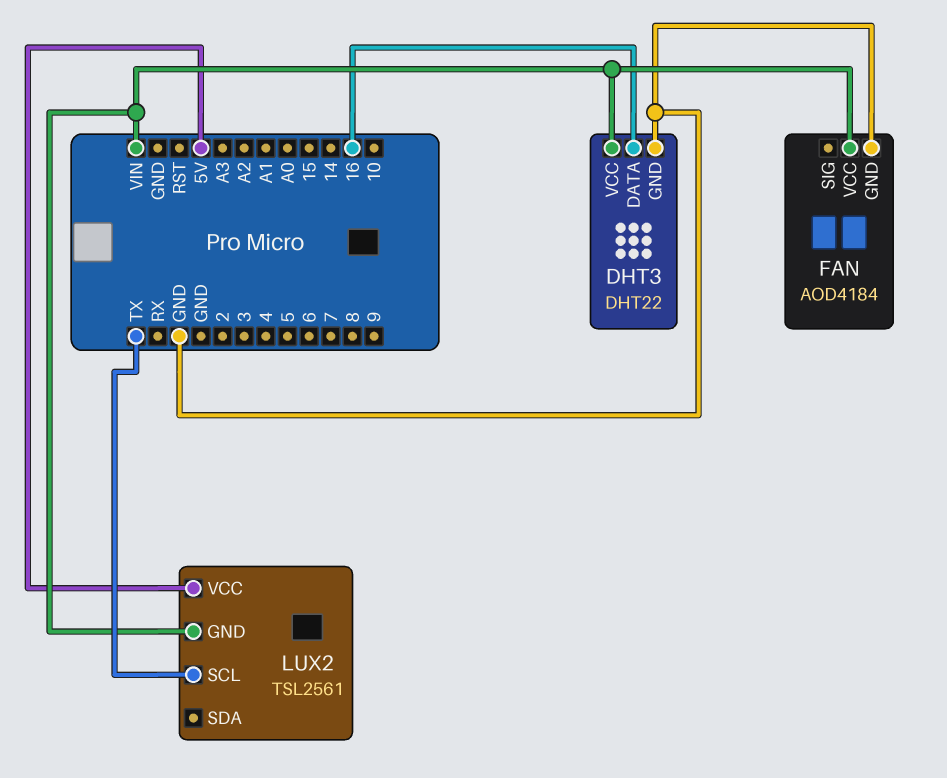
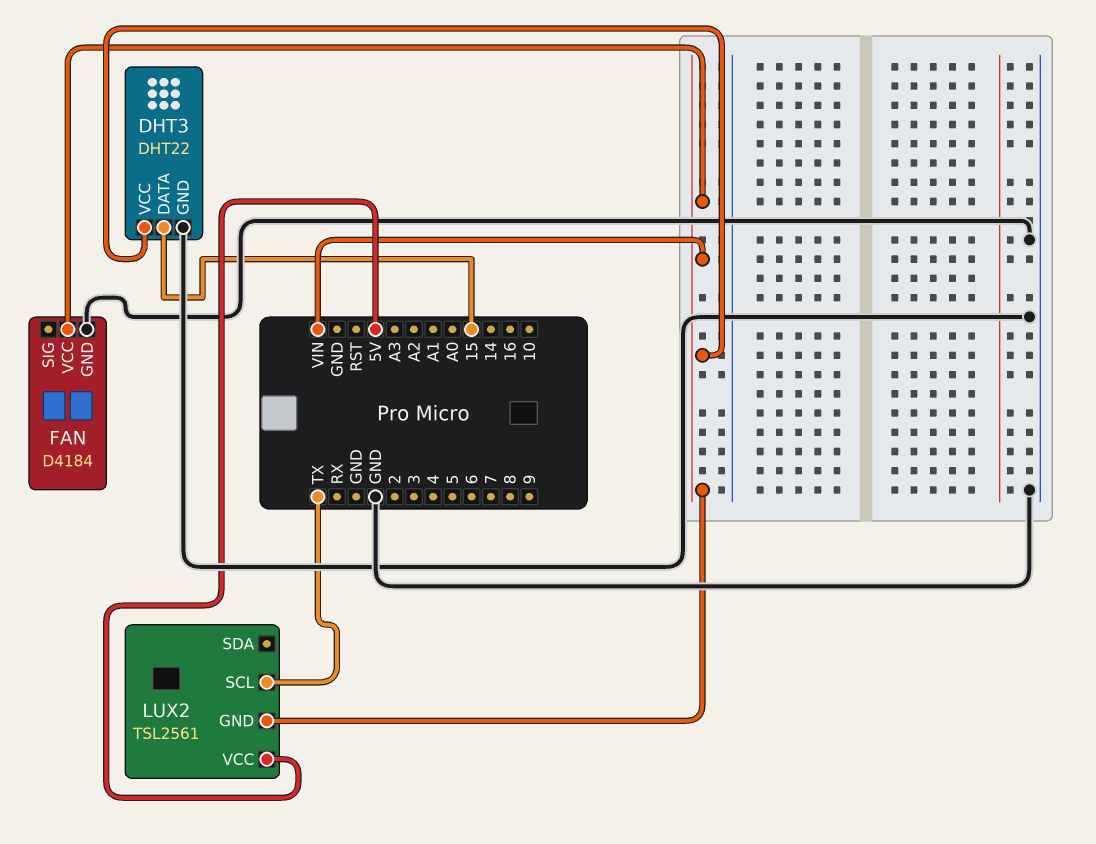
DHT3 pin DATA: 16 -> 15
FAN: AOD4184 -> D4184

